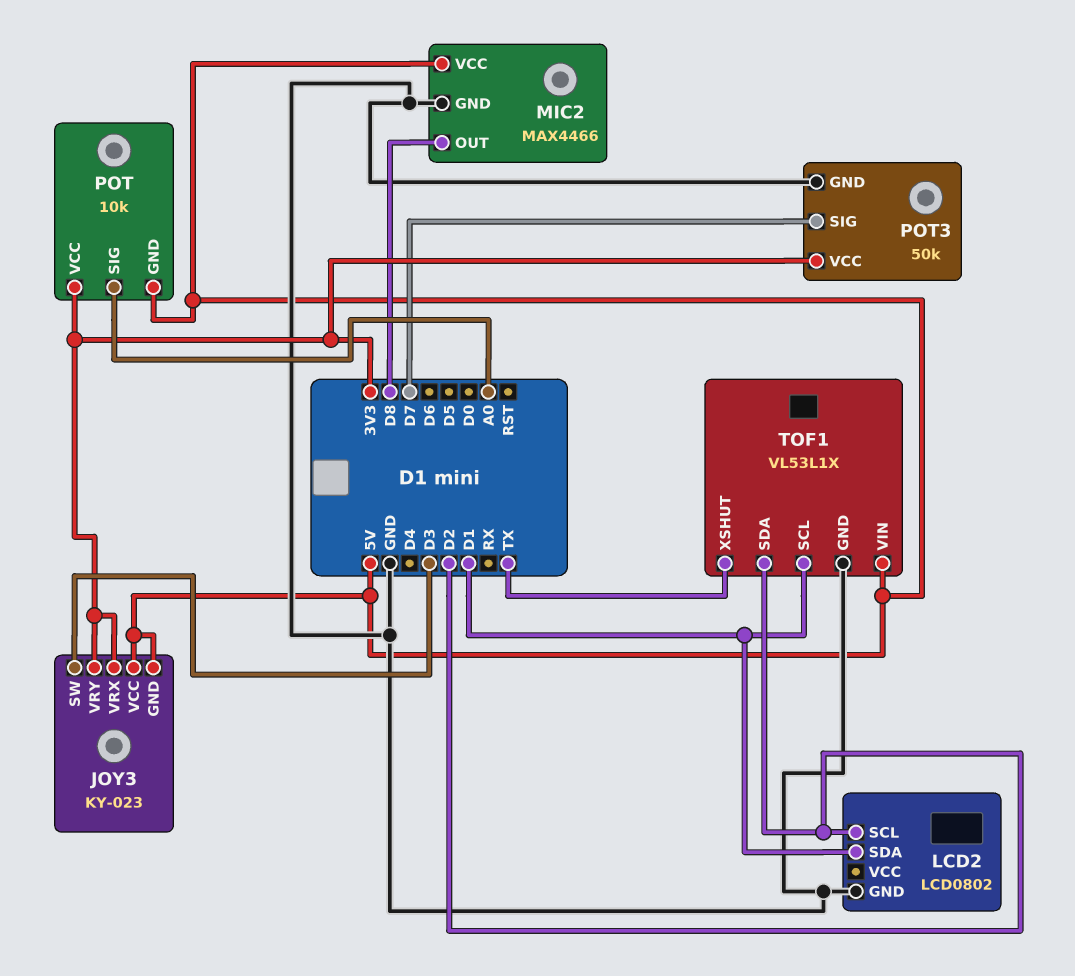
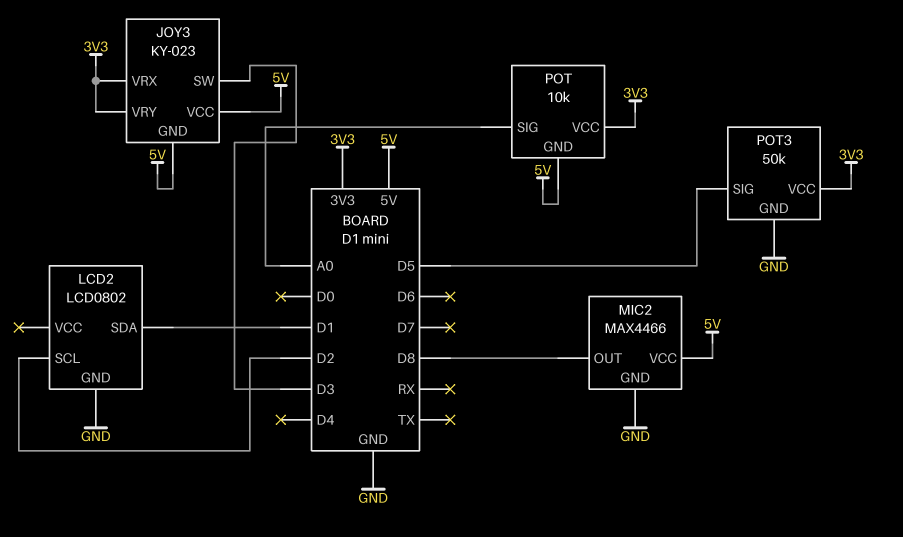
POT3 pin SIG: D7 -> D5
TOF1: VL53L1X -> none
TOF1 pin GND: GND -> none
TOF1 pin SCL: D1 -> none
TOF1 pin SDA: D2 -> none
TOF1 pin VIN: 5V -> none
TOF1 pin XSHUT: TX -> none

